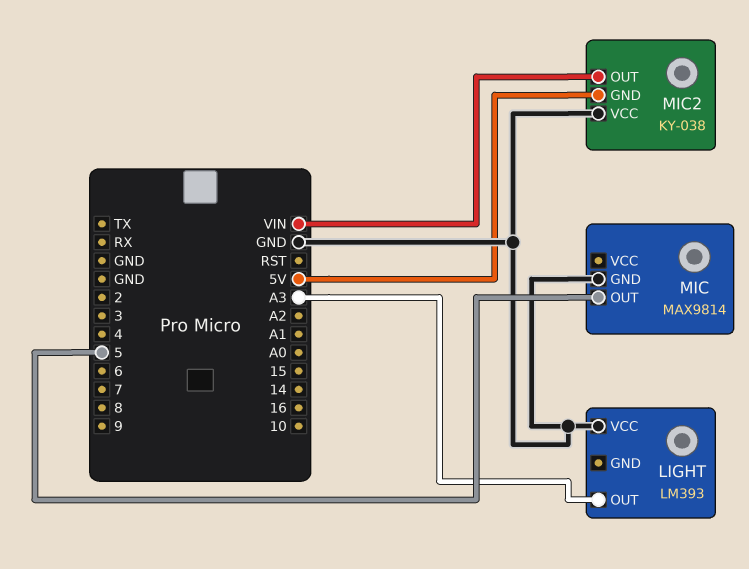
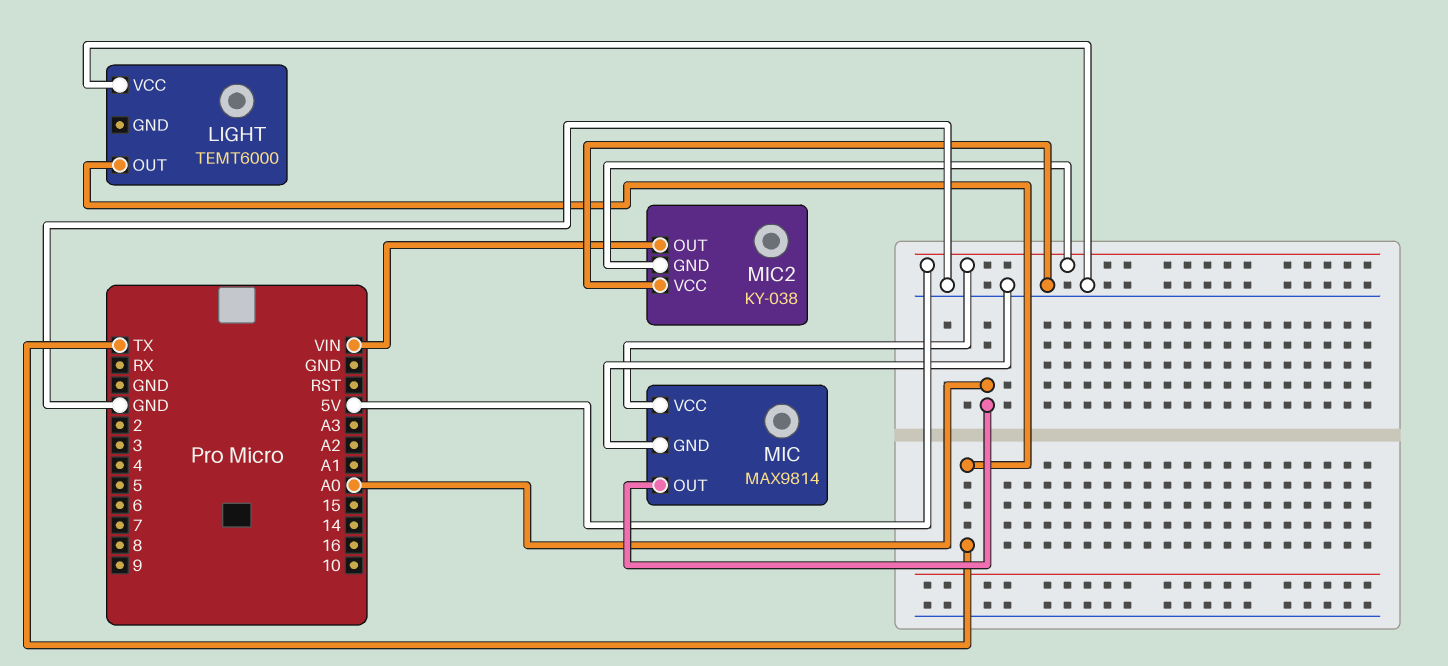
LIGHT: LM393 -> TEMT6000
LIGHT pin OUT: A3 -> TX
MIC pin OUT: 5 -> A0
MIC pin VCC: none -> 5V

